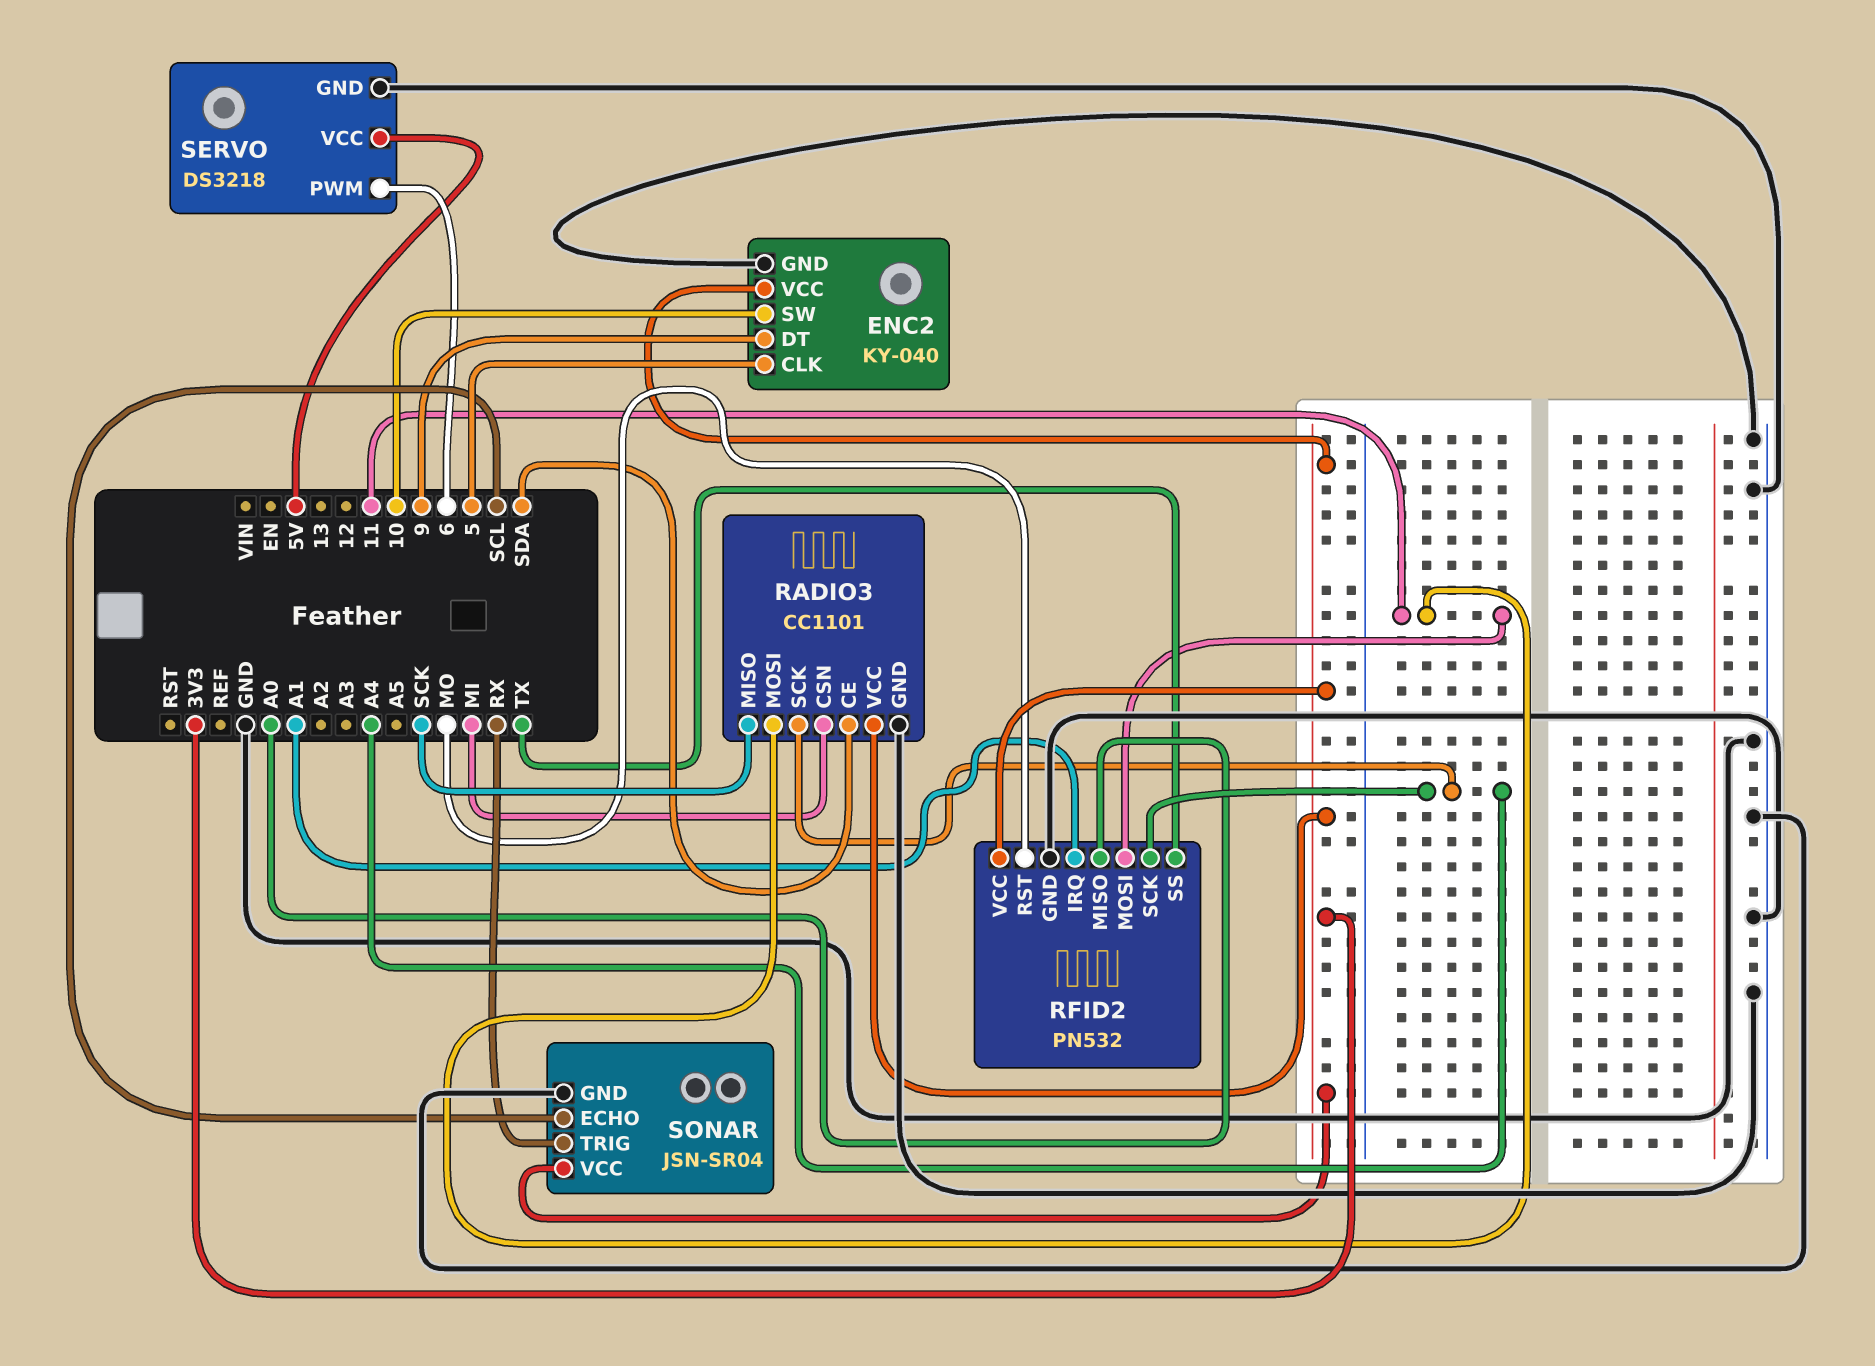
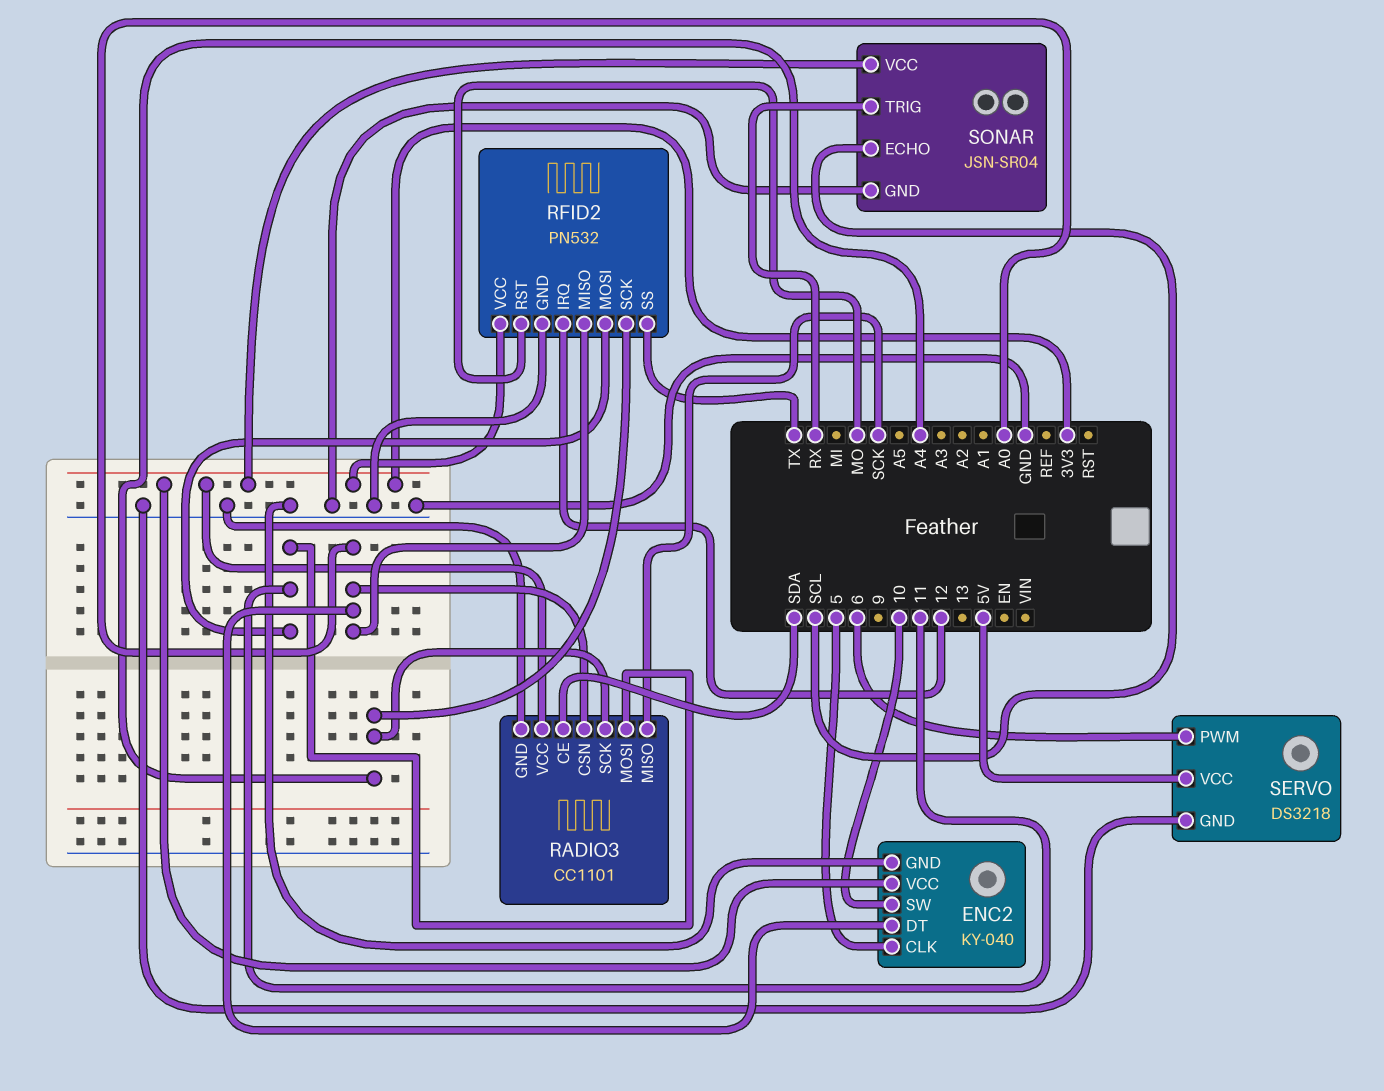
ENC2 pin DT: 9 -> A0
RADIO3 pin CSN: MI -> A0
RFID2 pin IRQ: A1 -> 12

